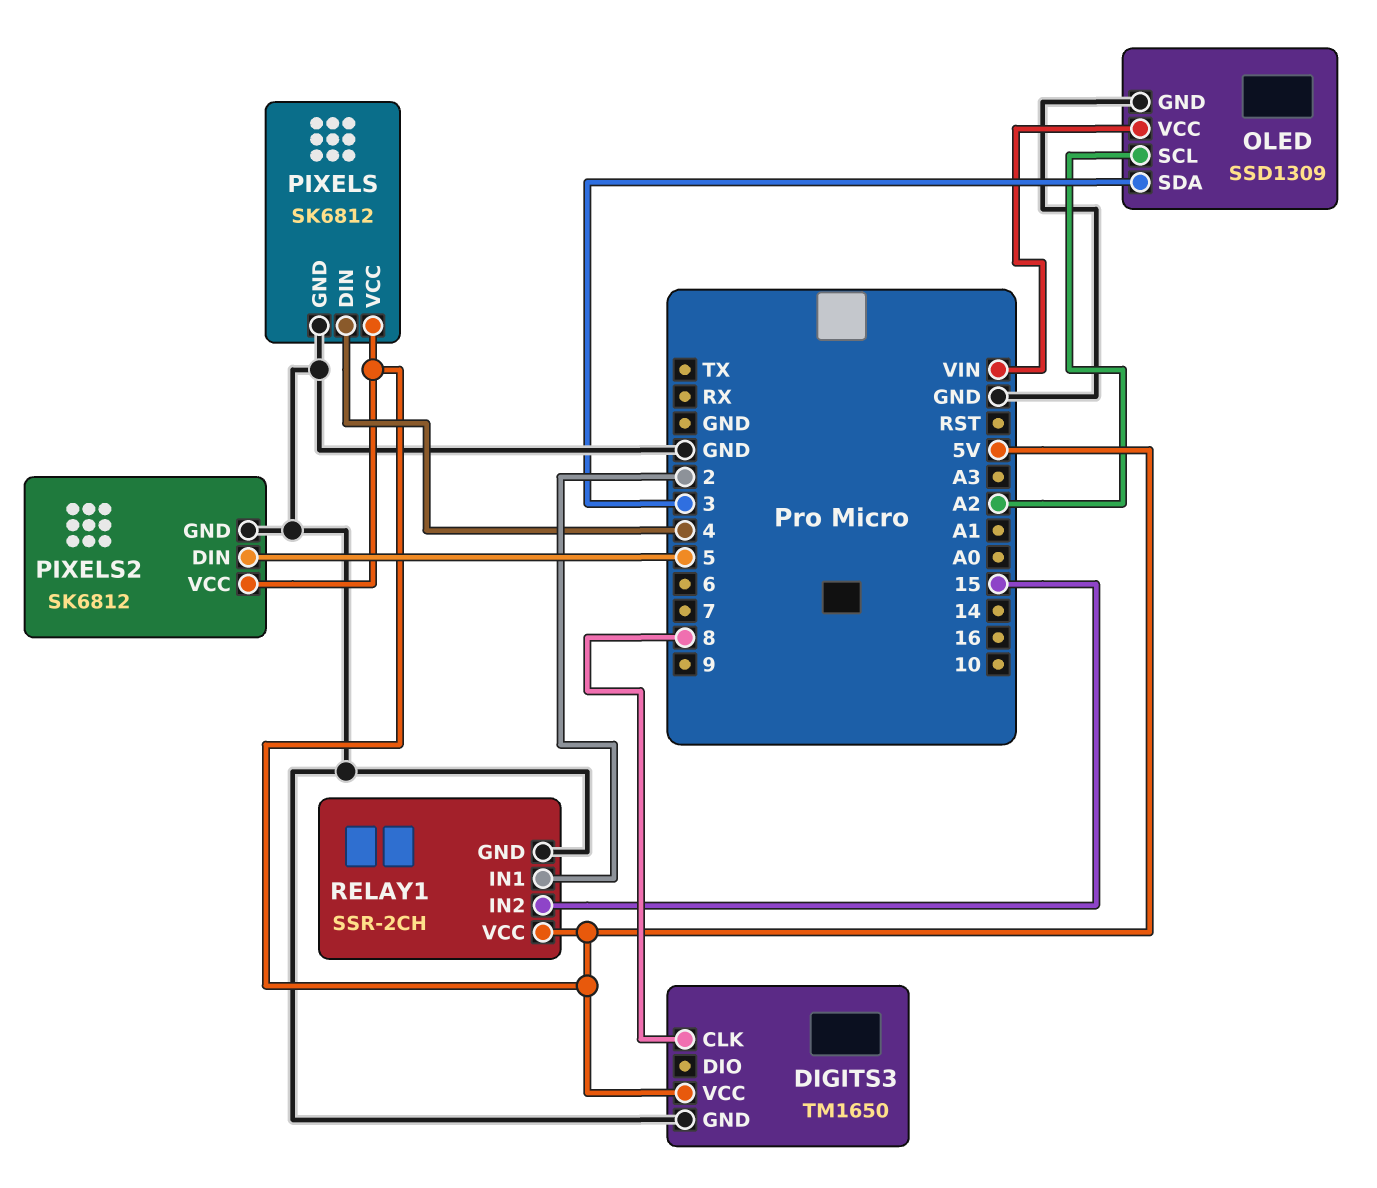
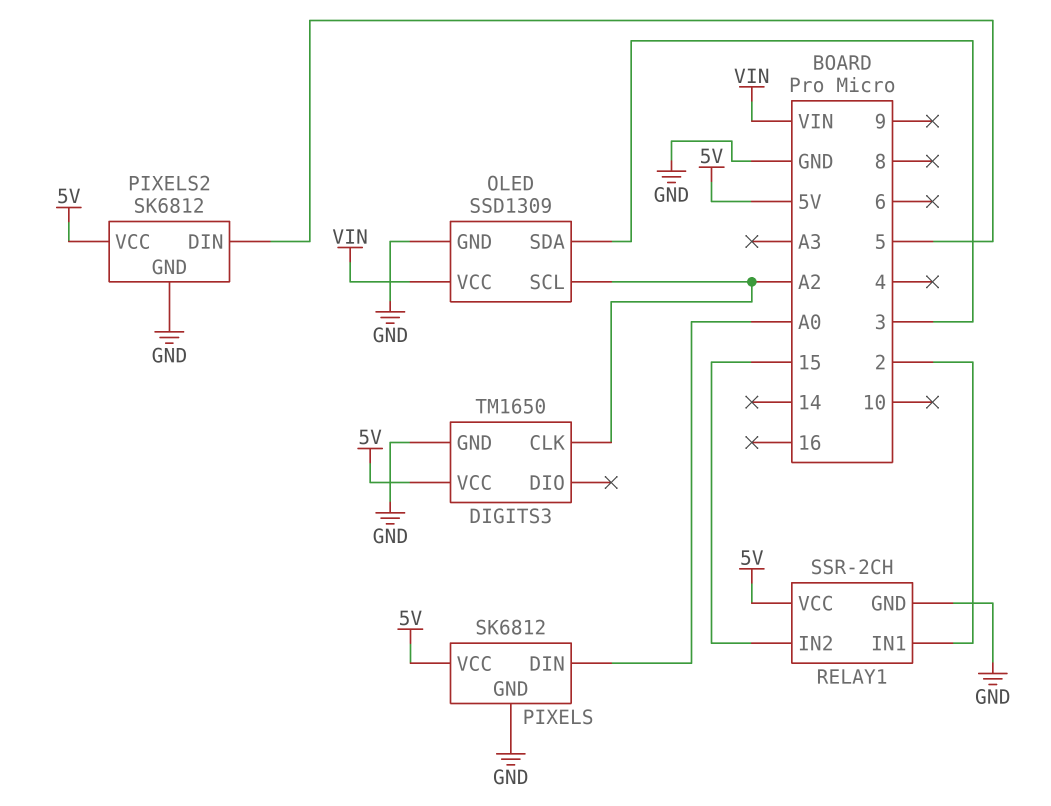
DIGITS3 pin CLK: 8 -> A2
PIXELS pin DIN: 4 -> A0

